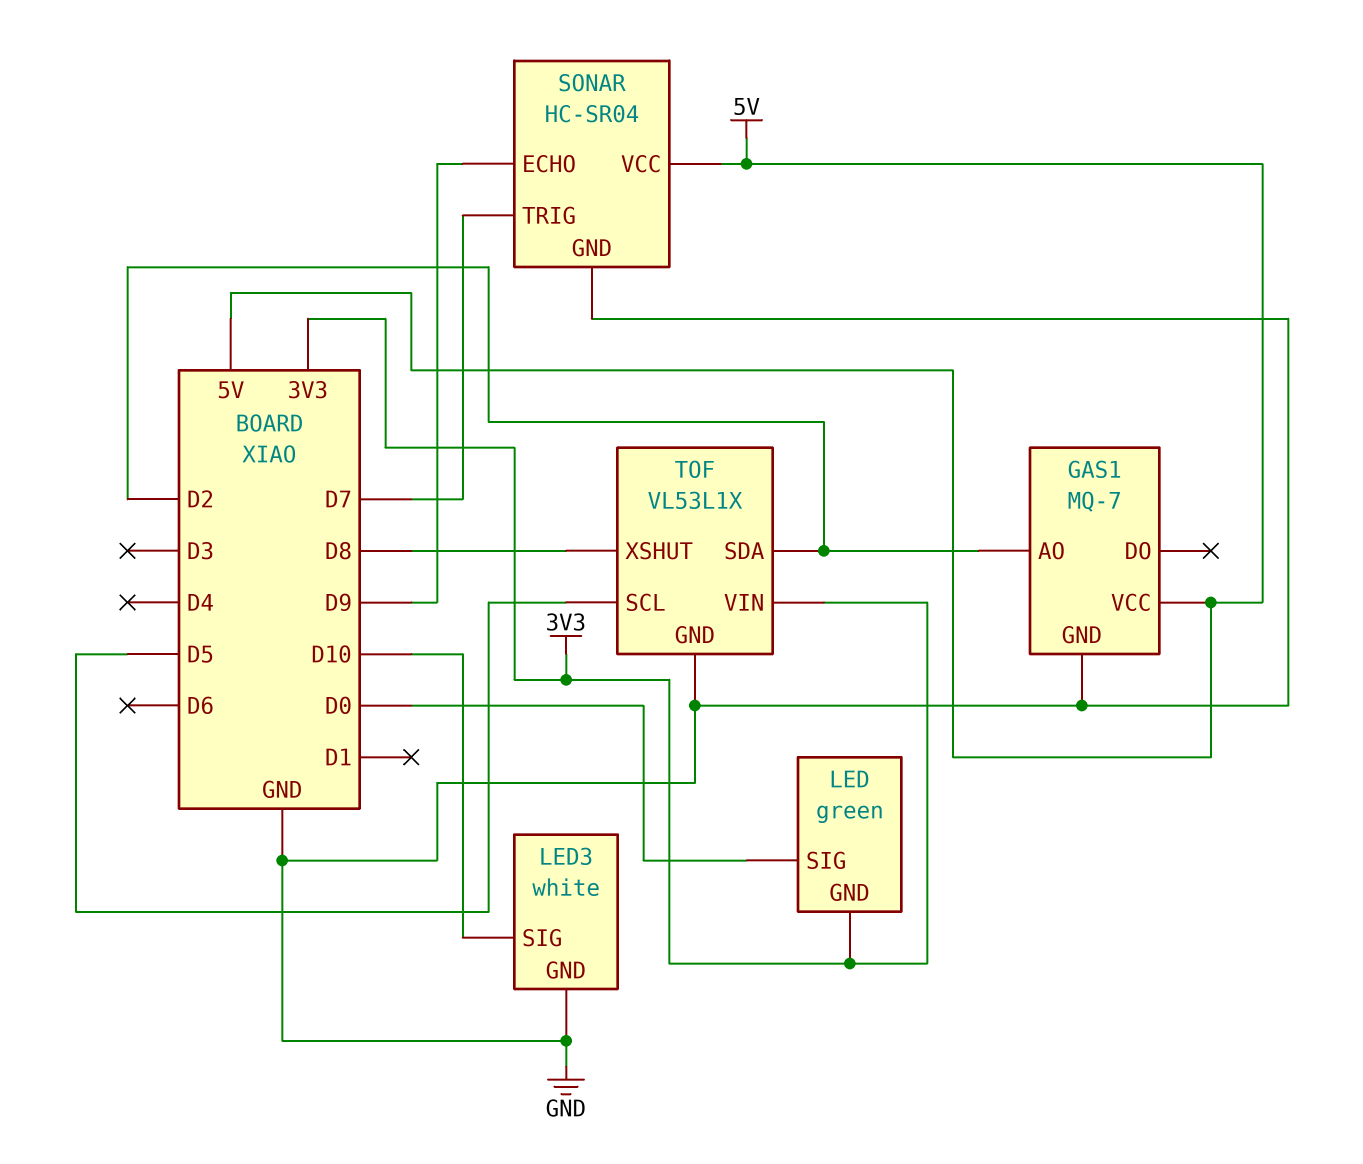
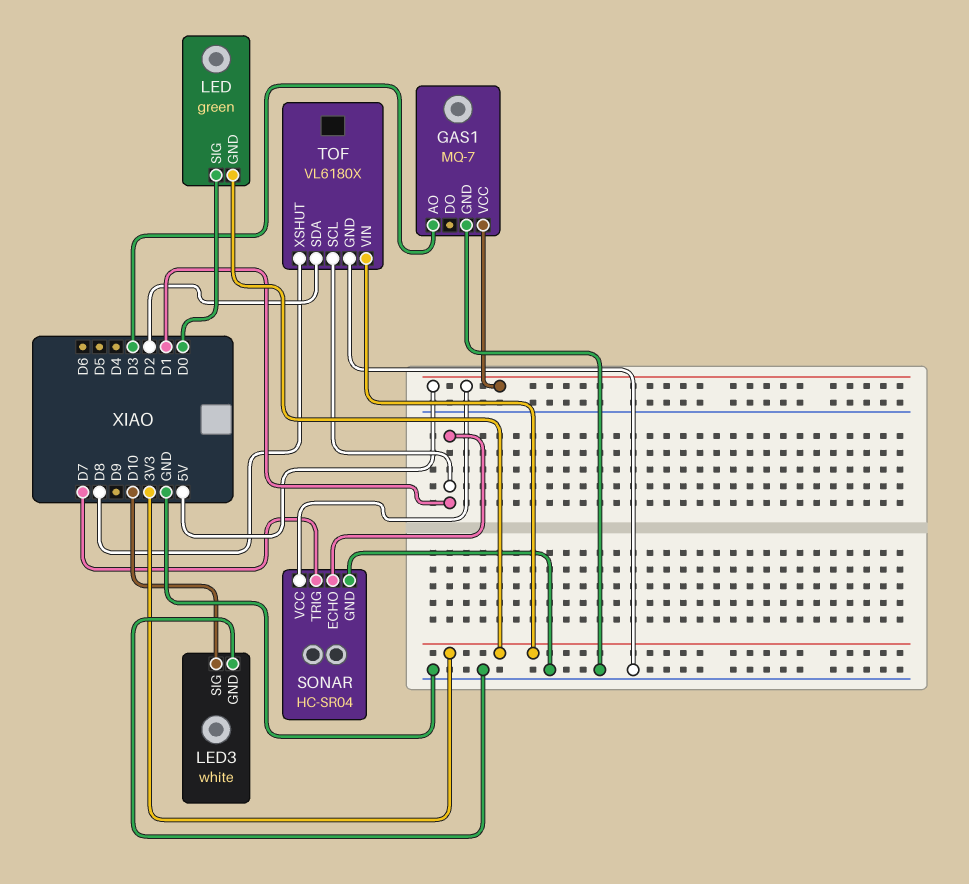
GAS1 pin AO: D2 -> D3
SONAR pin ECHO: D9 -> D1
TOF: VL53L1X -> VL6180X
TOF pin SCL: D5 -> D1

